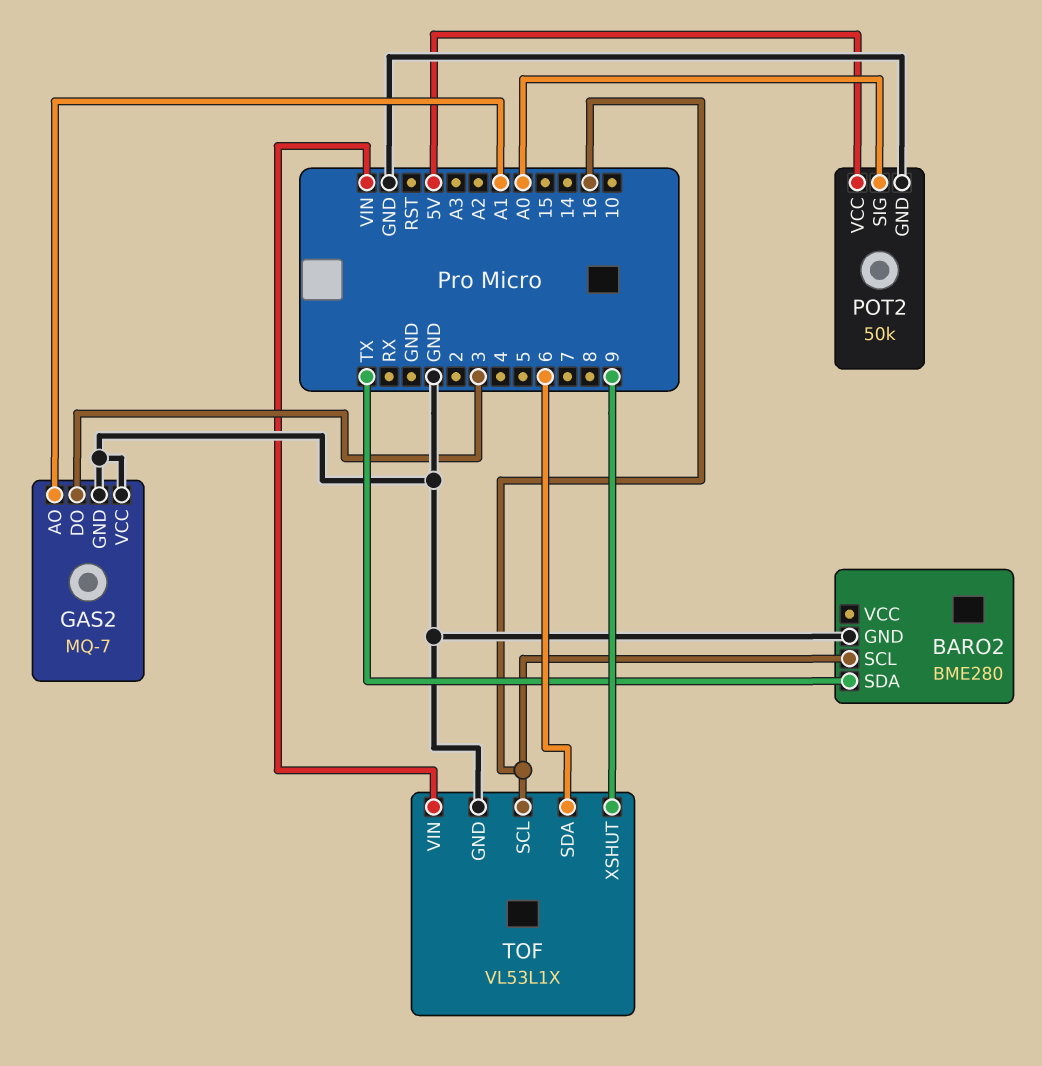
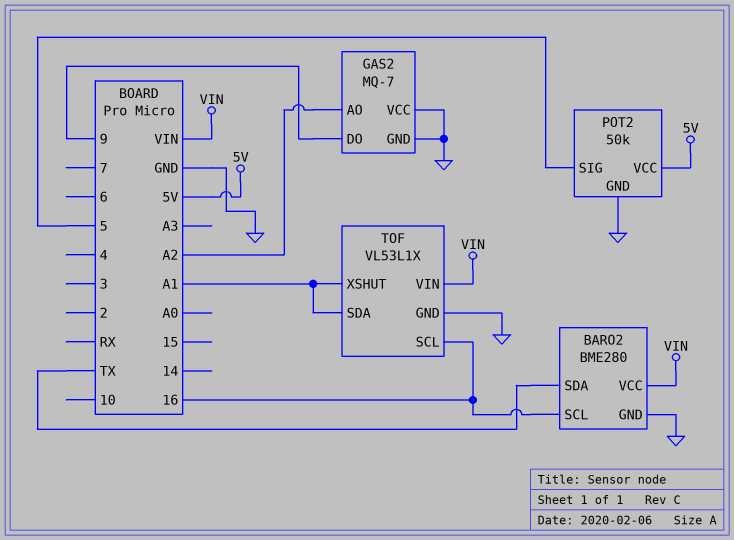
BARO2 pin VCC: none -> VIN
GAS2 pin AO: A1 -> A2
GAS2 pin DO: 3 -> 9
POT2 pin SIG: A0 -> 5
TOF pin SDA: 6 -> A1
TOF pin XSHUT: 9 -> A1

